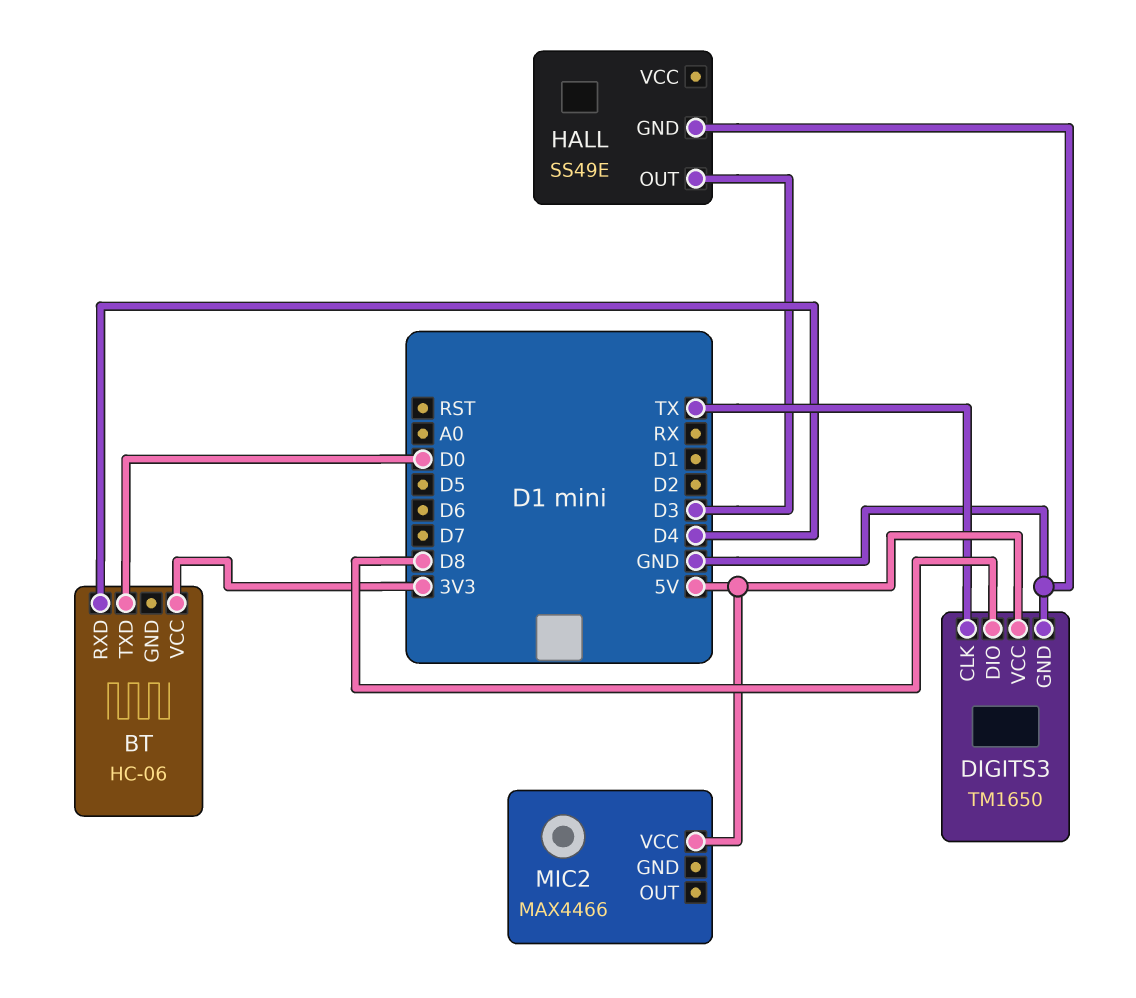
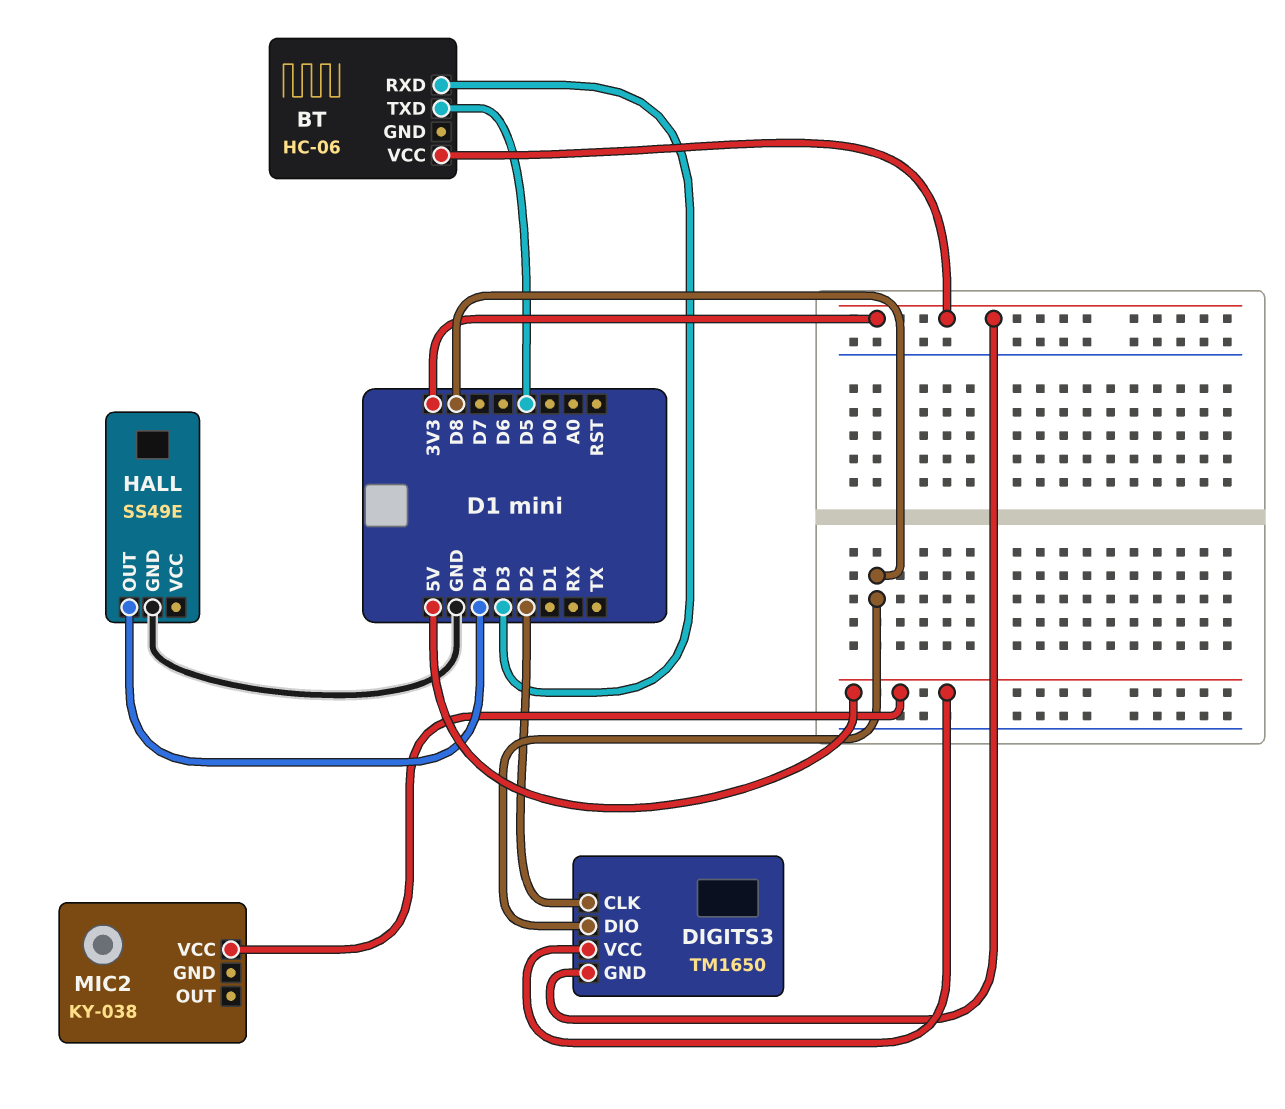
BT pin RXD: D4 -> D3
BT pin TXD: D0 -> D5
DIGITS3 pin CLK: TX -> D2
DIGITS3 pin GND: GND -> 3V3
HALL pin OUT: D3 -> D4
MIC2: MAX4466 -> KY-038

